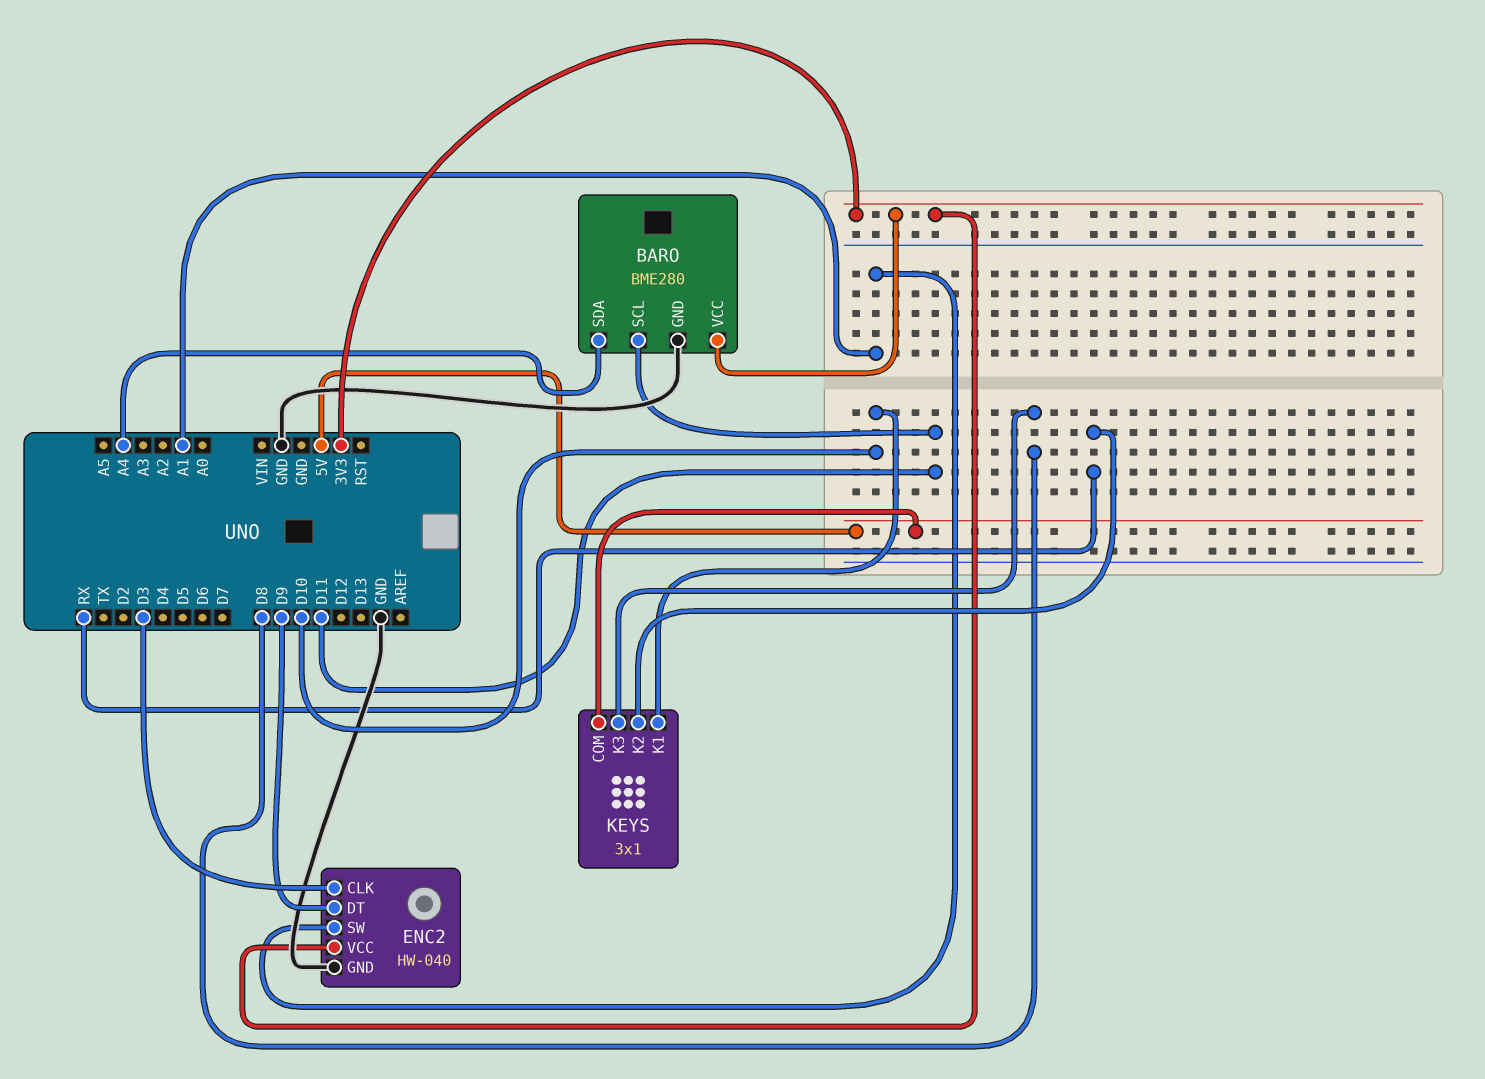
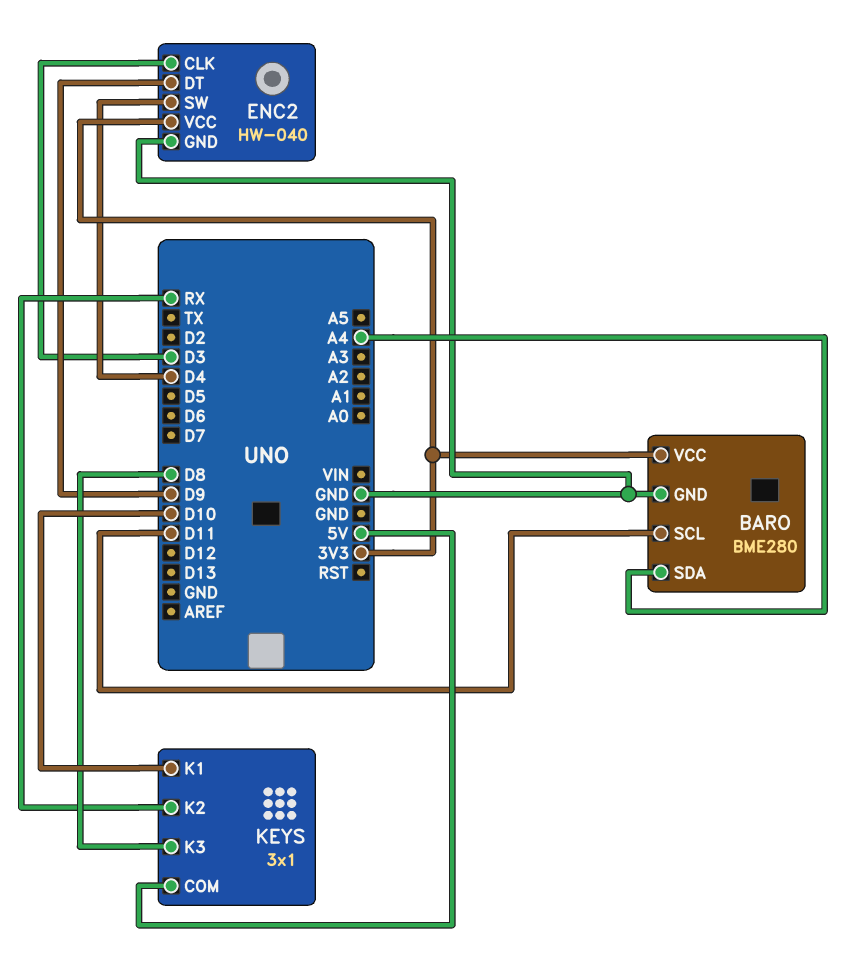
ENC2 pin SW: A1 -> D4

